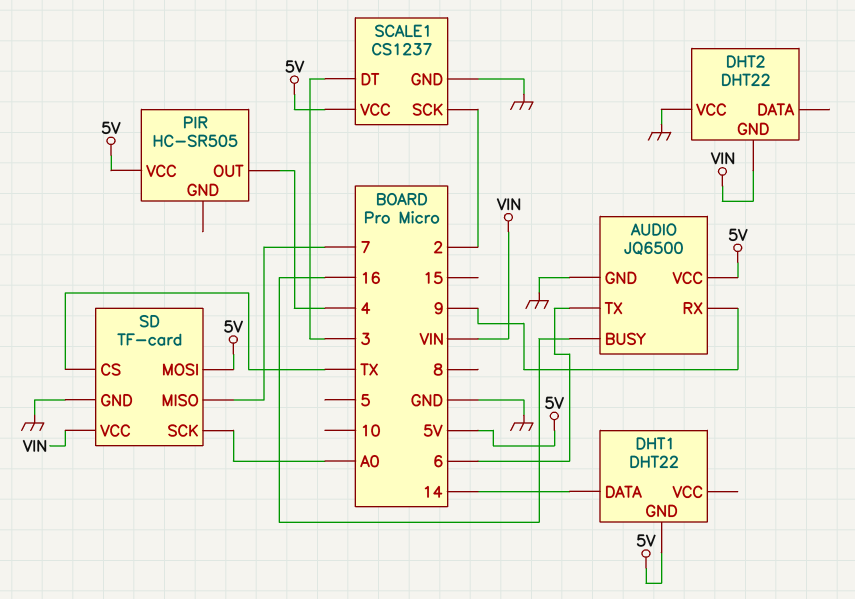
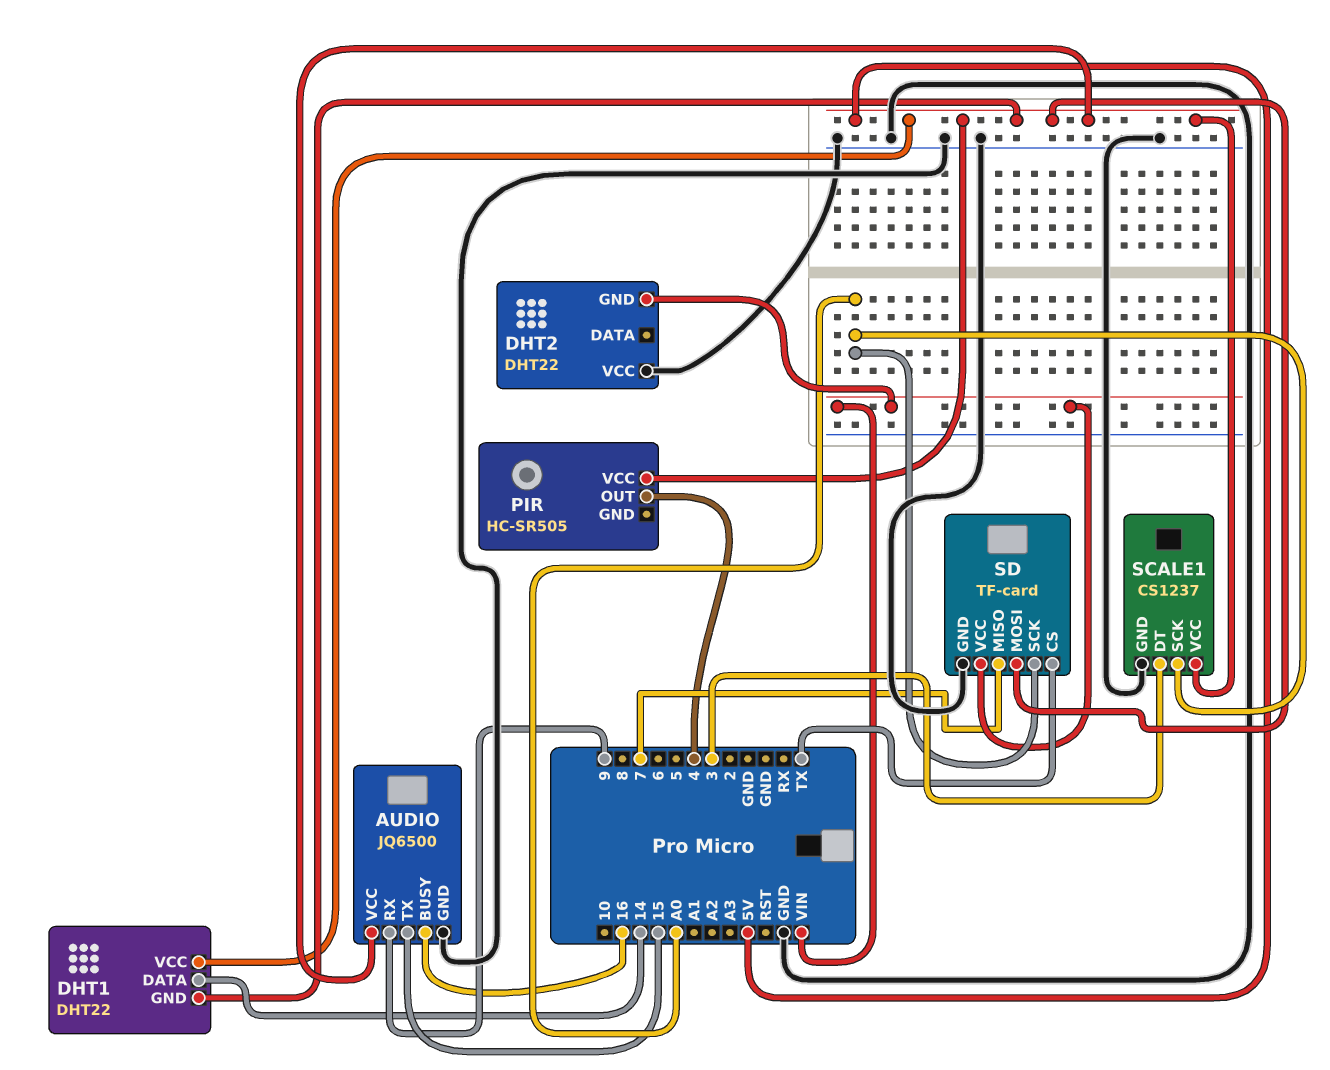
AUDIO pin TX: 6 -> 15
DHT1 pin VCC: none -> 5V
SCALE1 pin SCK: 2 -> A0

